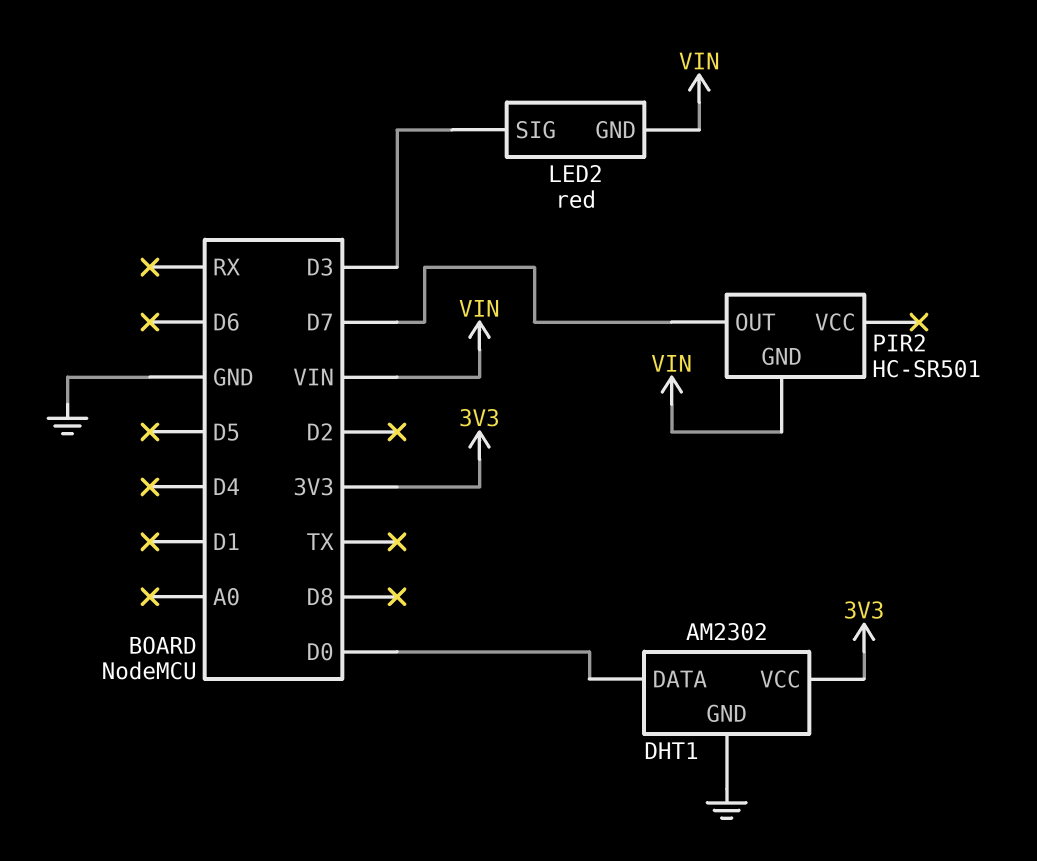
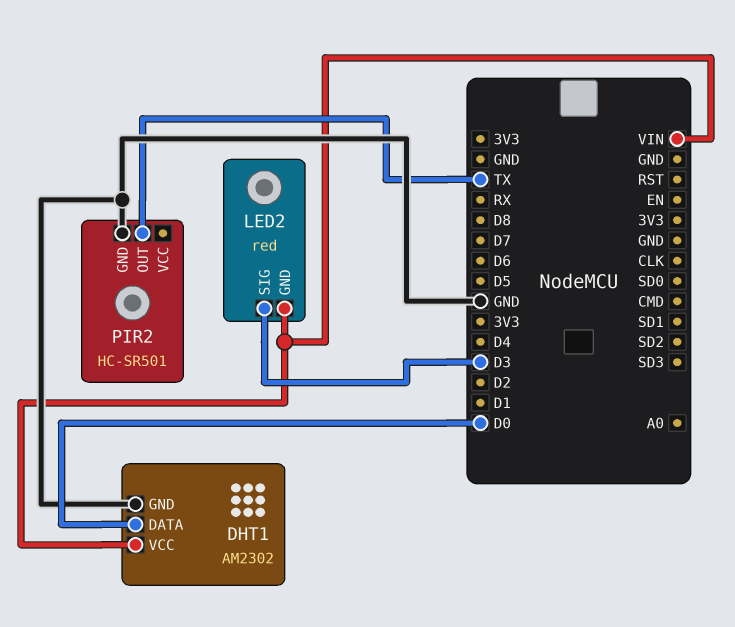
DHT1 pin VCC: 3V3 -> VIN
PIR2 pin GND: VIN -> GND
PIR2 pin OUT: D7 -> TX

